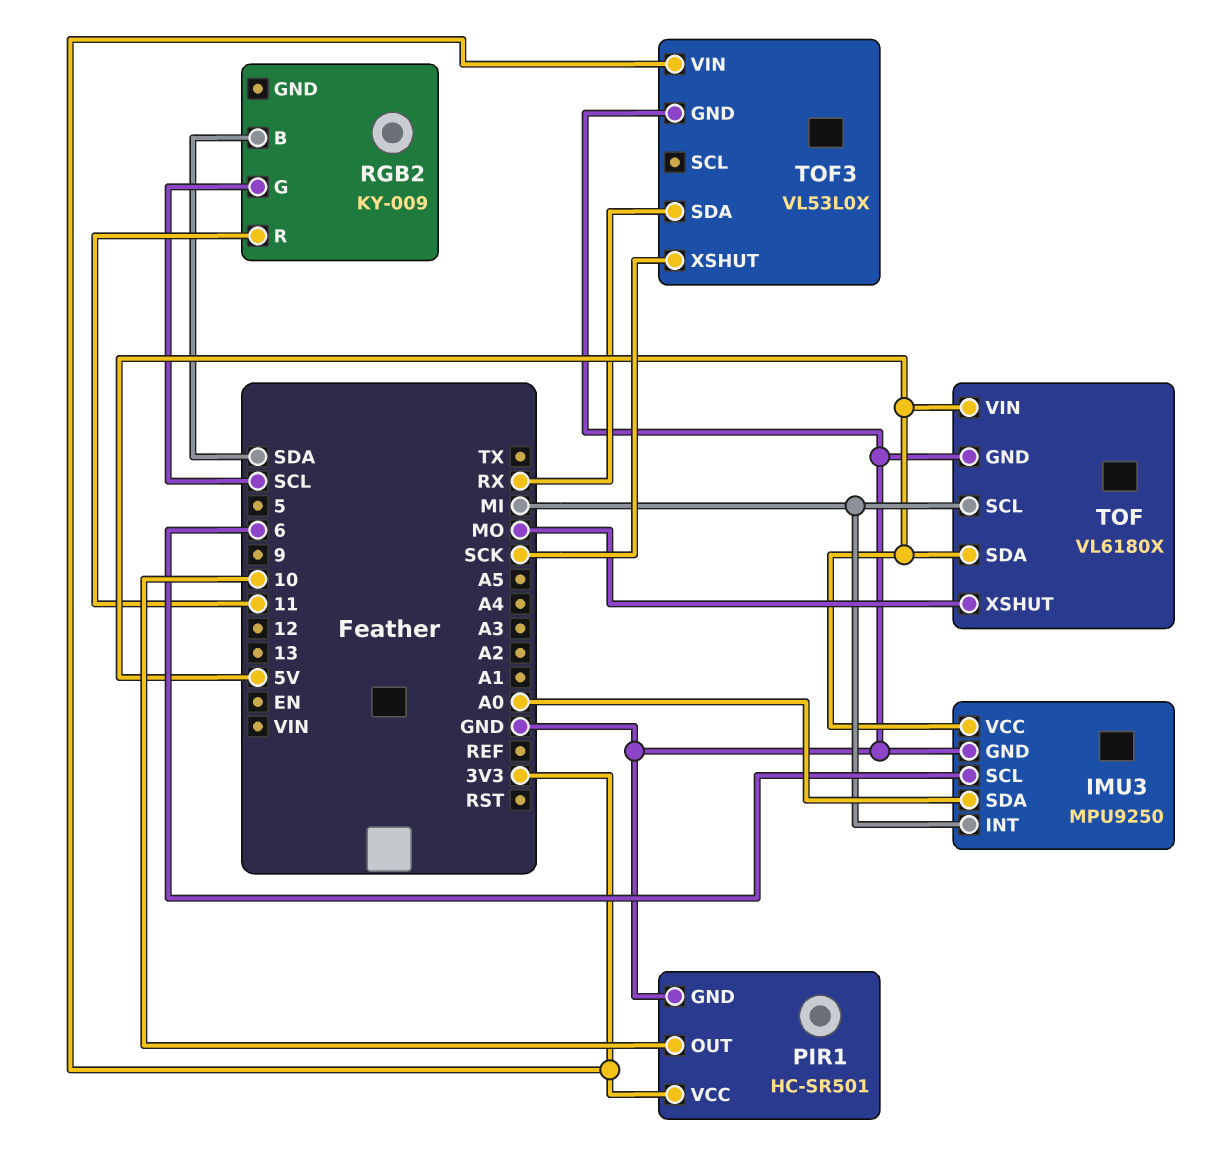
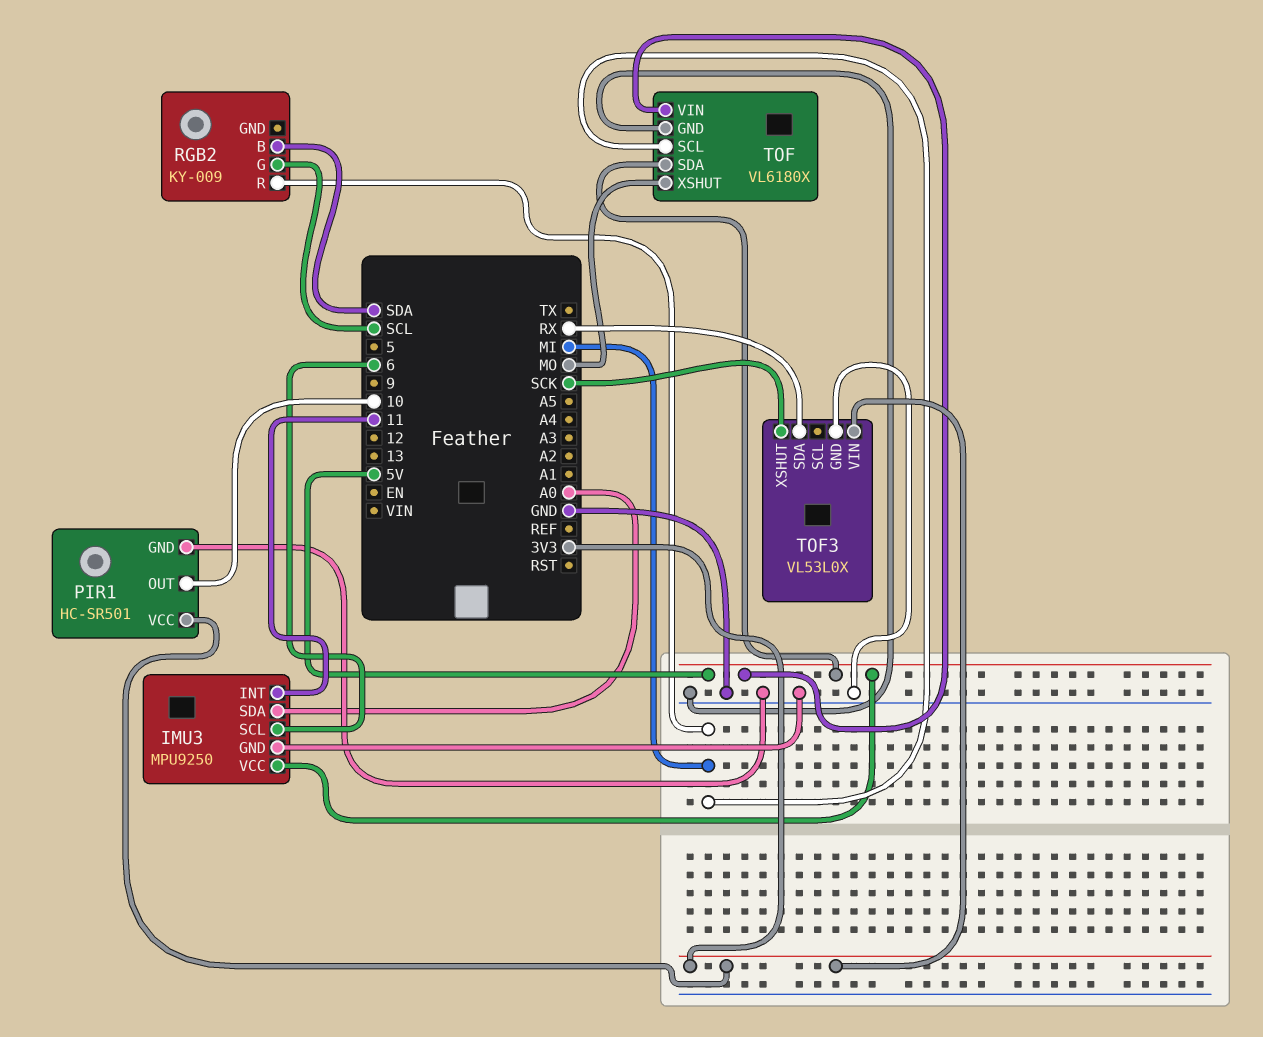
IMU3 pin INT: MI -> 11
RGB2 pin R: 11 -> MI

